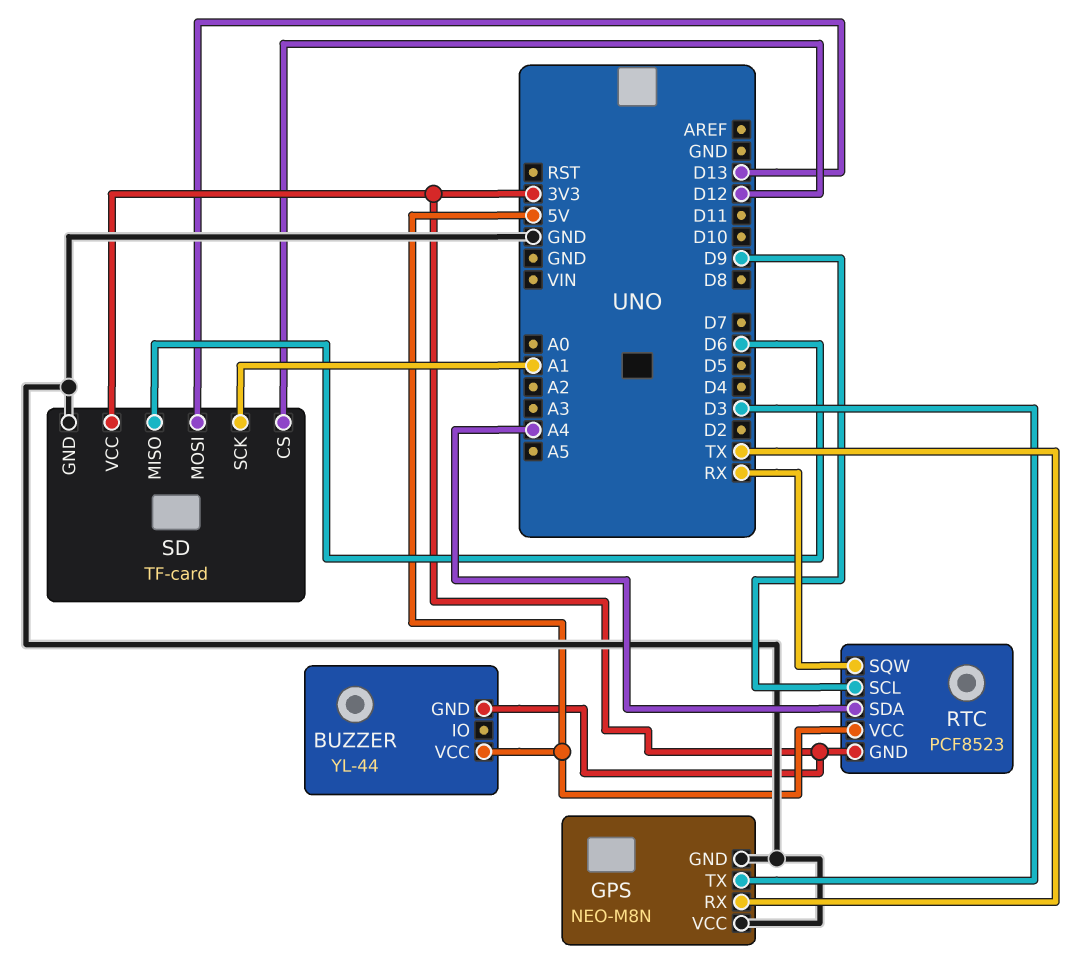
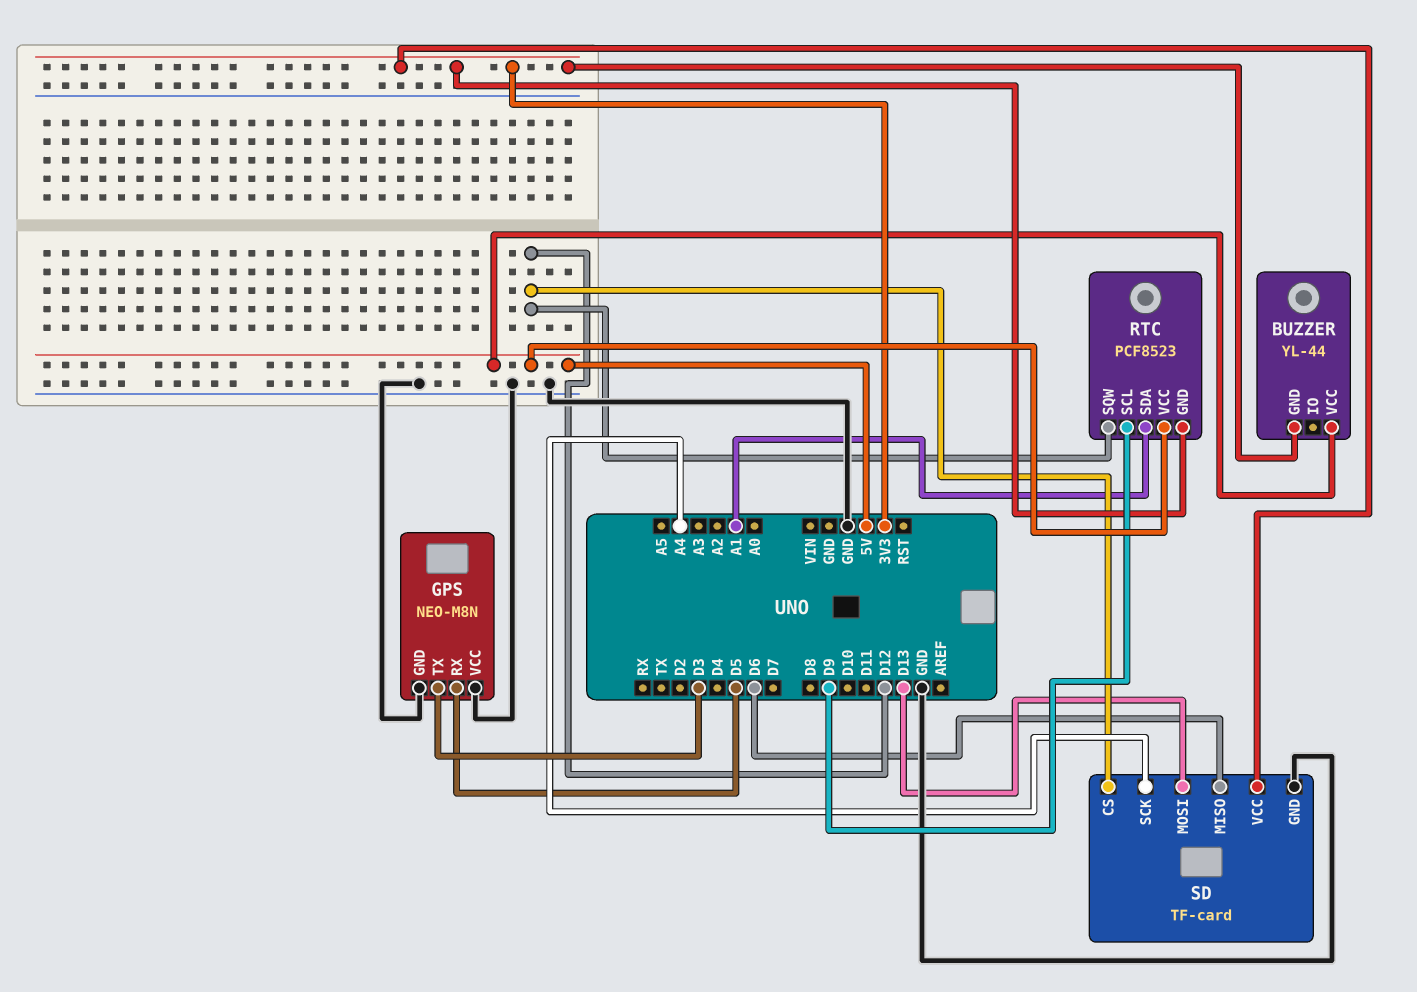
GPS pin RX: TX -> D5
RTC pin SDA: A4 -> A1
RTC pin SQW: RX -> D12
SD pin SCK: A1 -> A4

